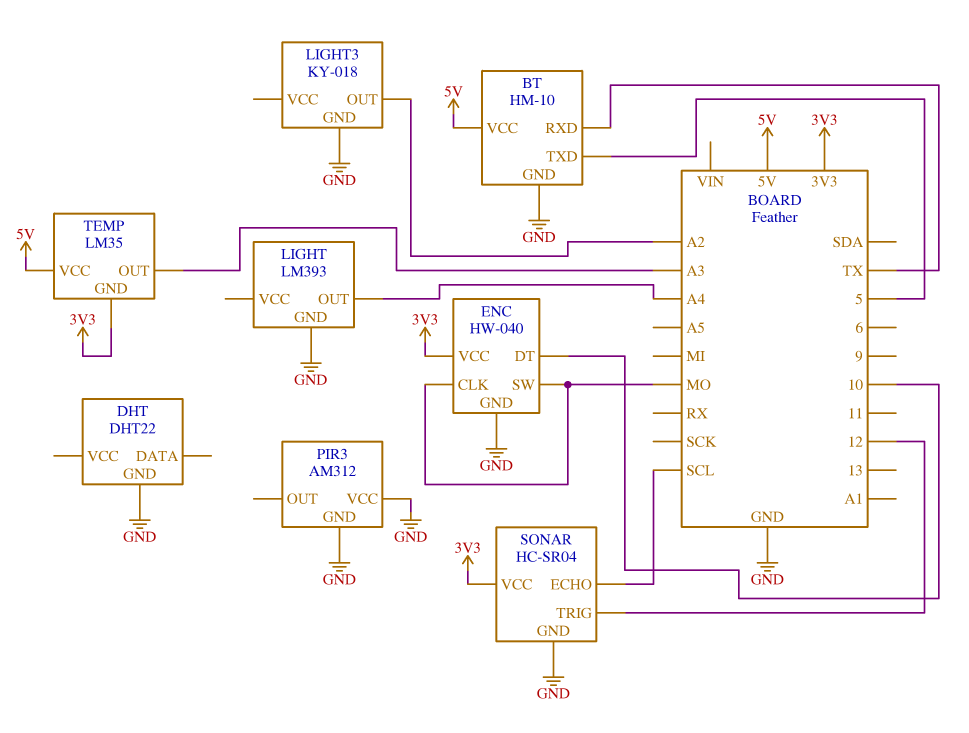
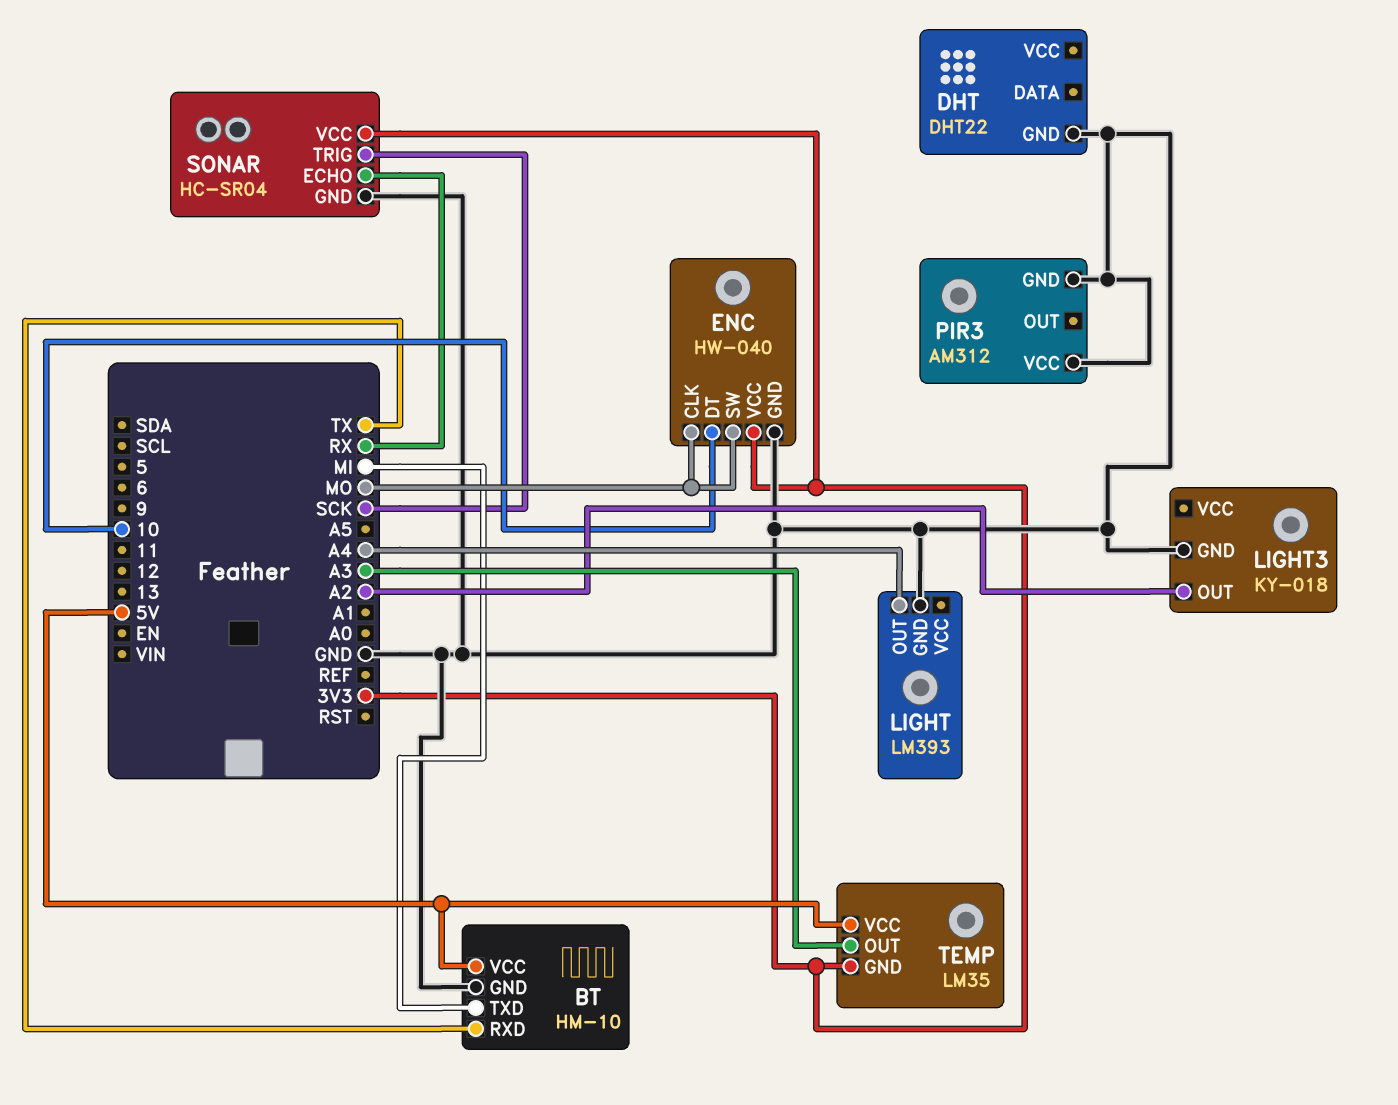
BT pin TXD: 5 -> MI
SONAR pin ECHO: SCL -> RX
SONAR pin TRIG: 12 -> SCK

